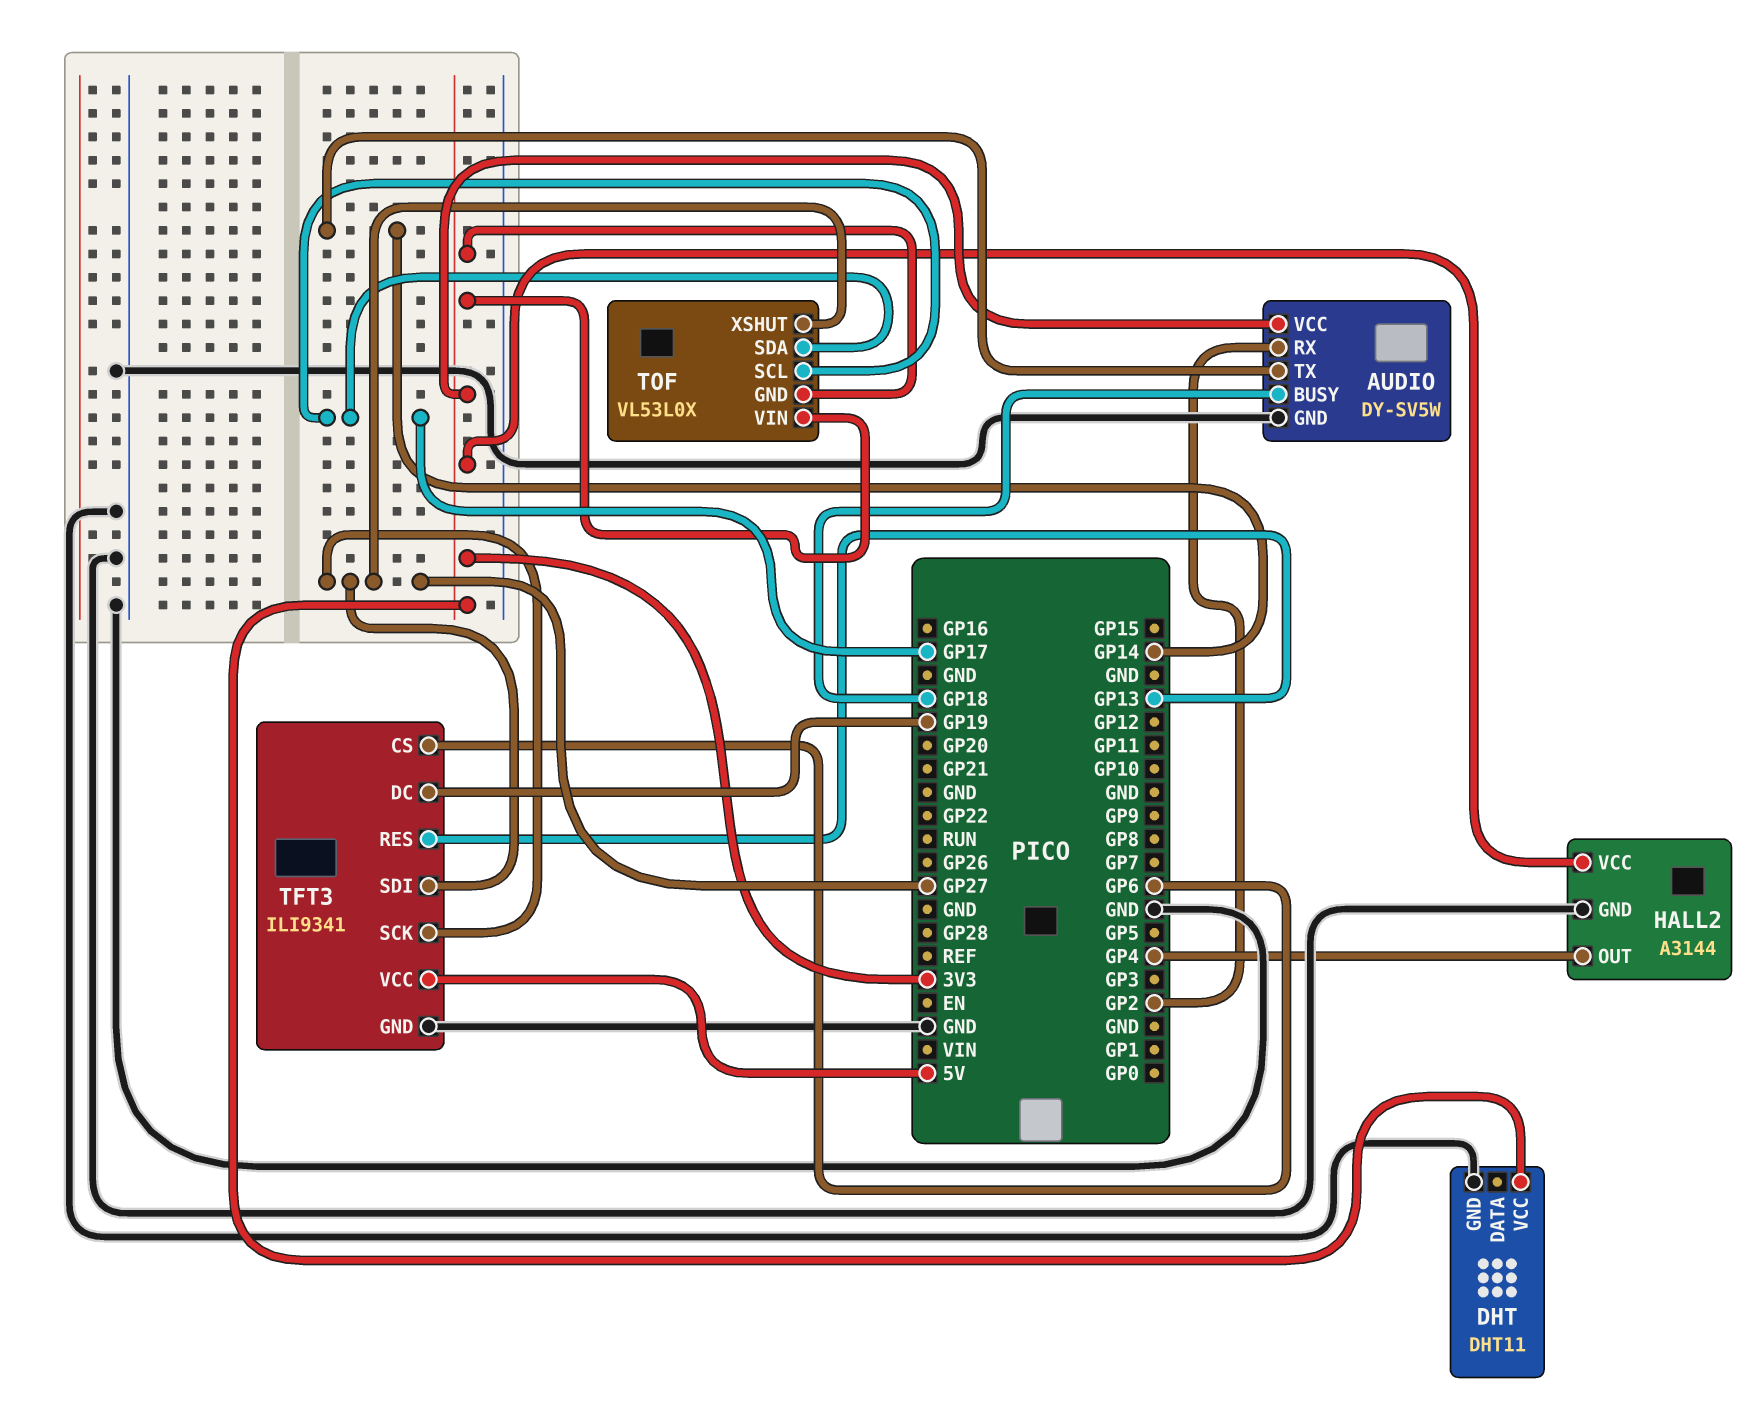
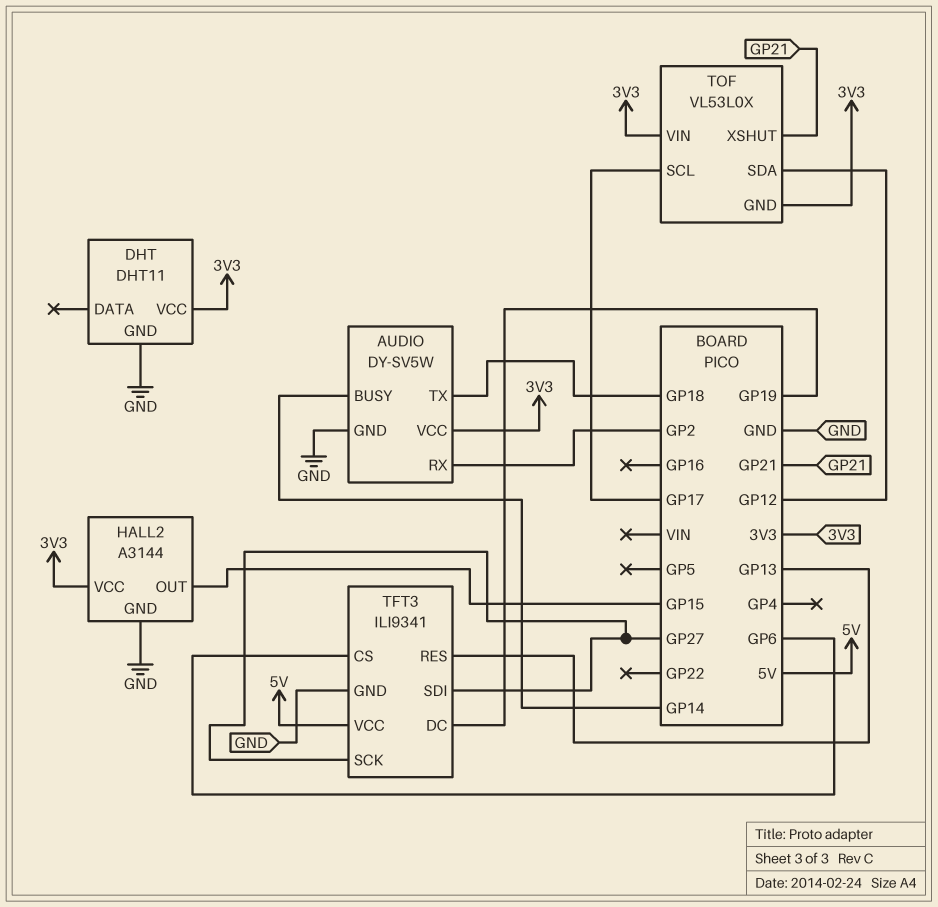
AUDIO pin BUSY: GP18 -> GP14
AUDIO pin TX: GP14 -> GP18
HALL2 pin OUT: GP4 -> GP15
TOF pin SDA: GP17 -> GP12
TOF pin XSHUT: GP27 -> GP21

